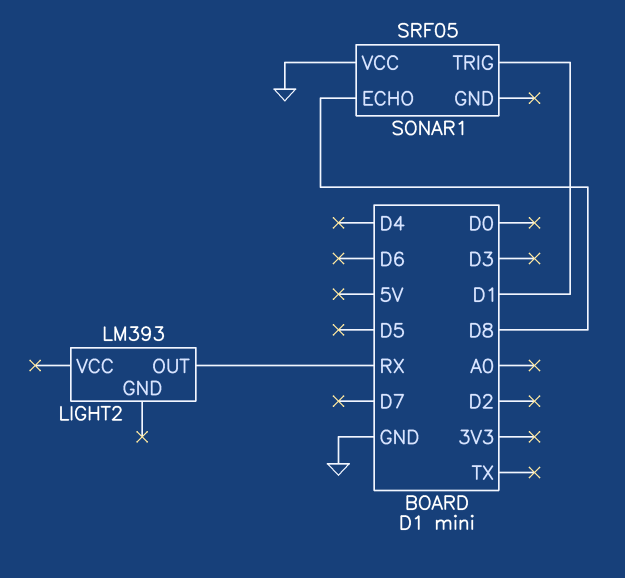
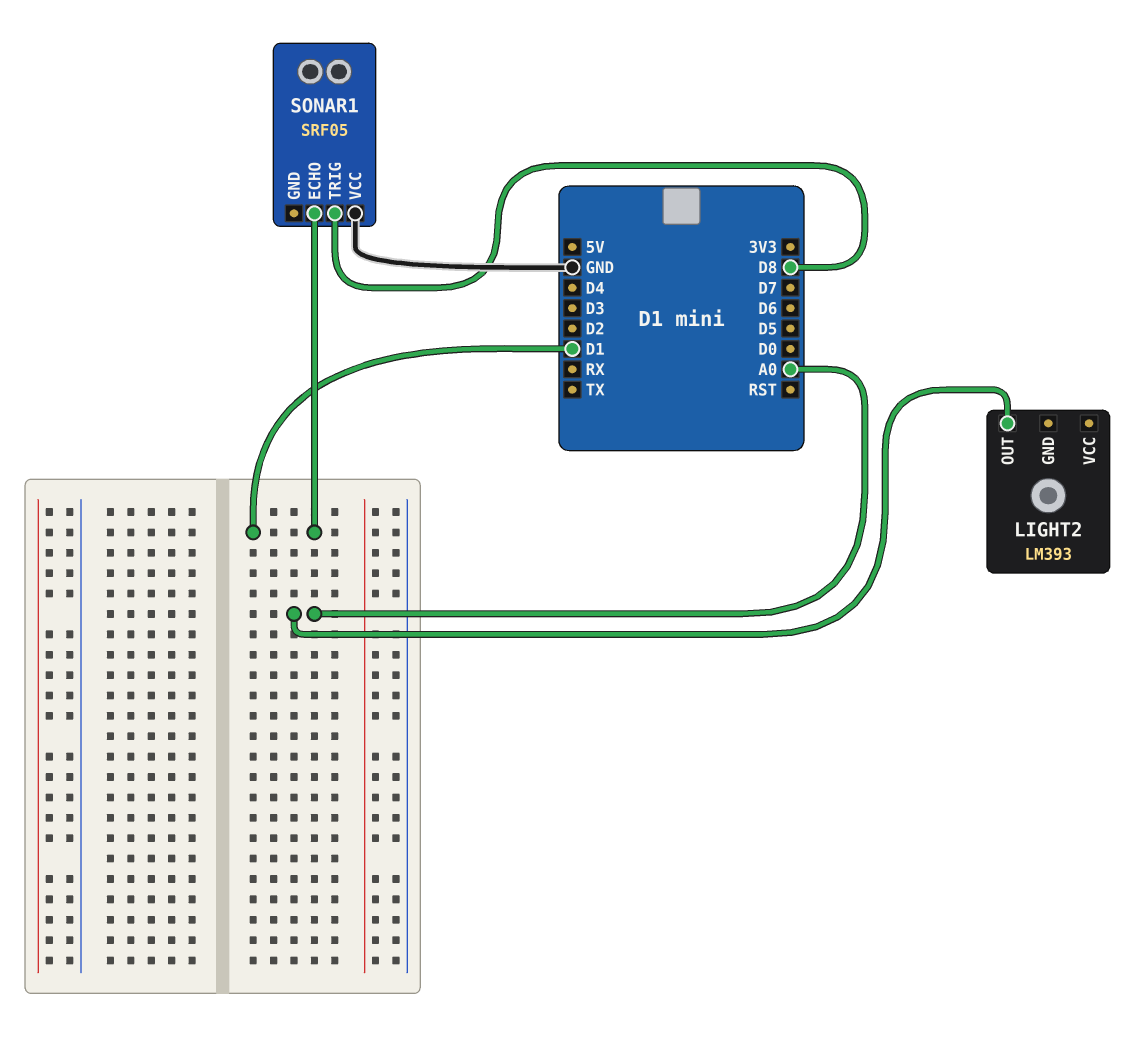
LIGHT2 pin OUT: RX -> A0
SONAR1 pin ECHO: D8 -> D1
SONAR1 pin TRIG: D1 -> D8

